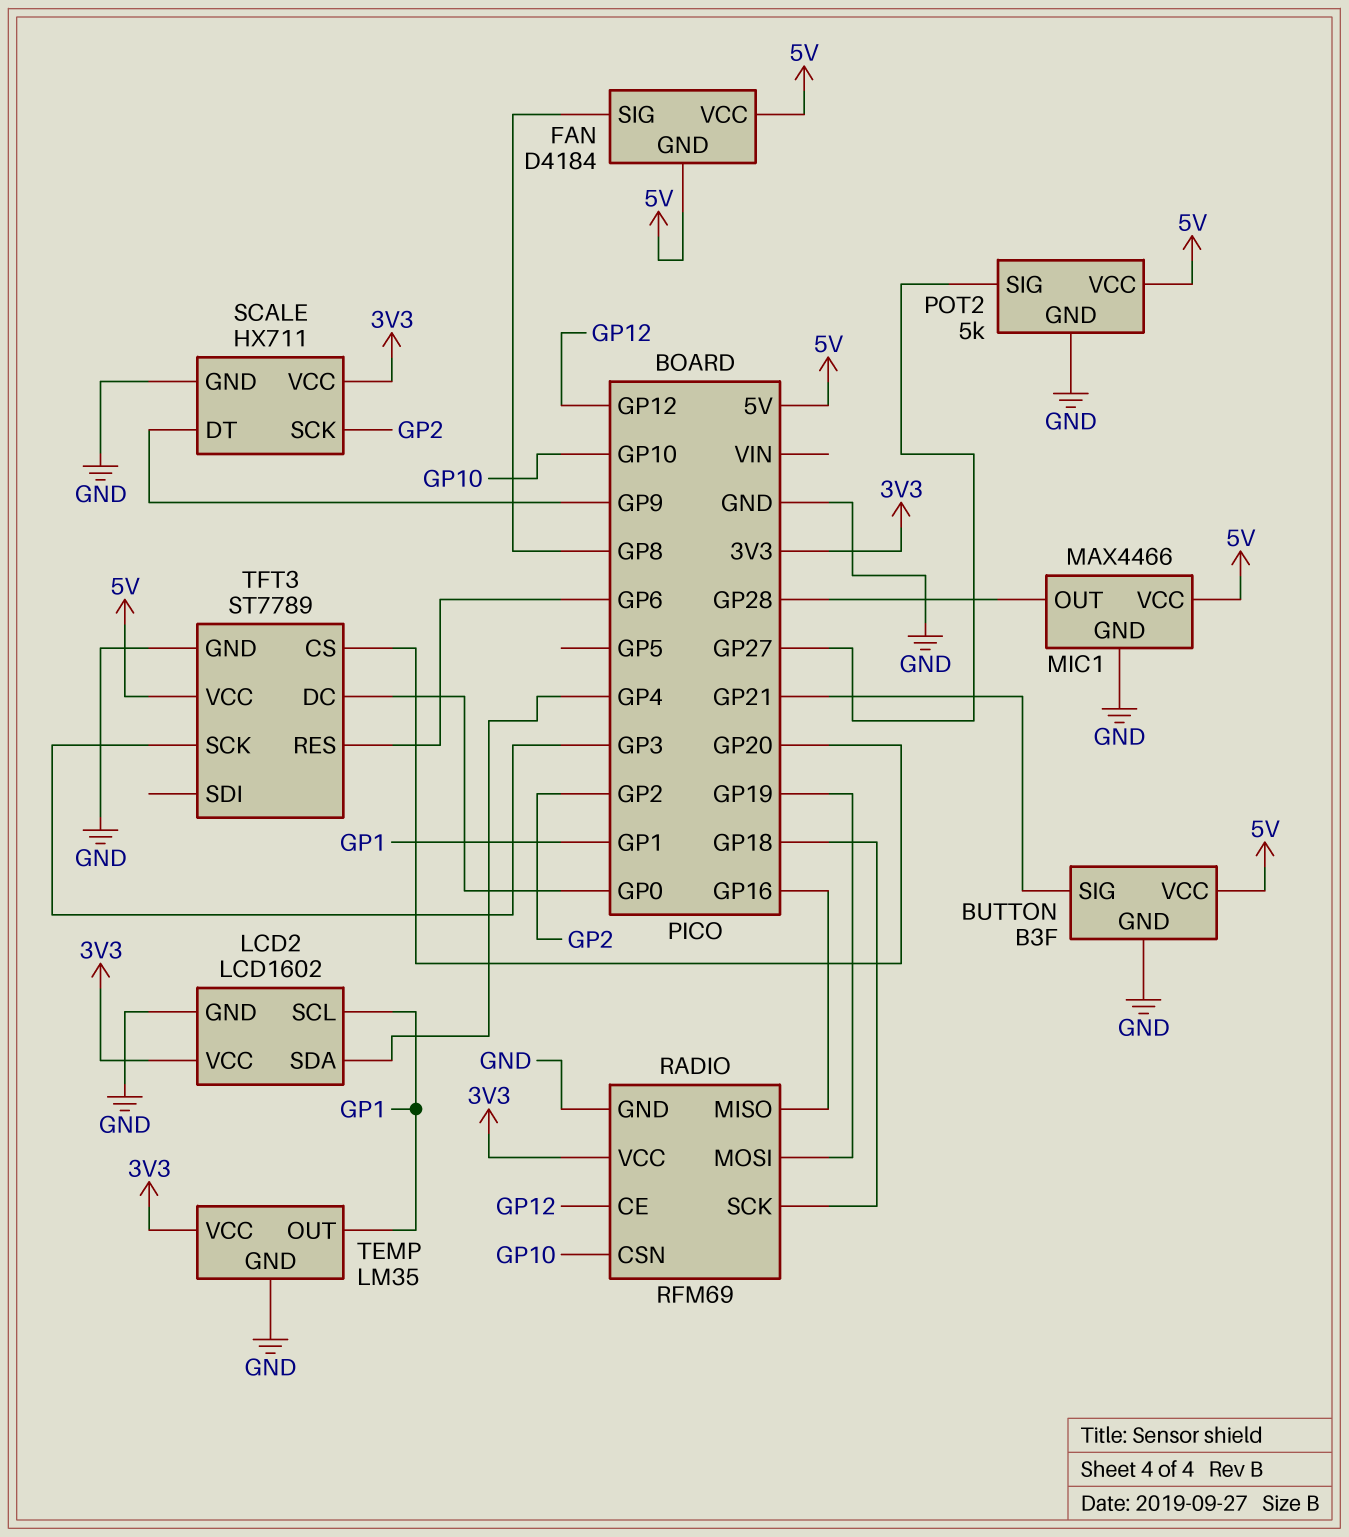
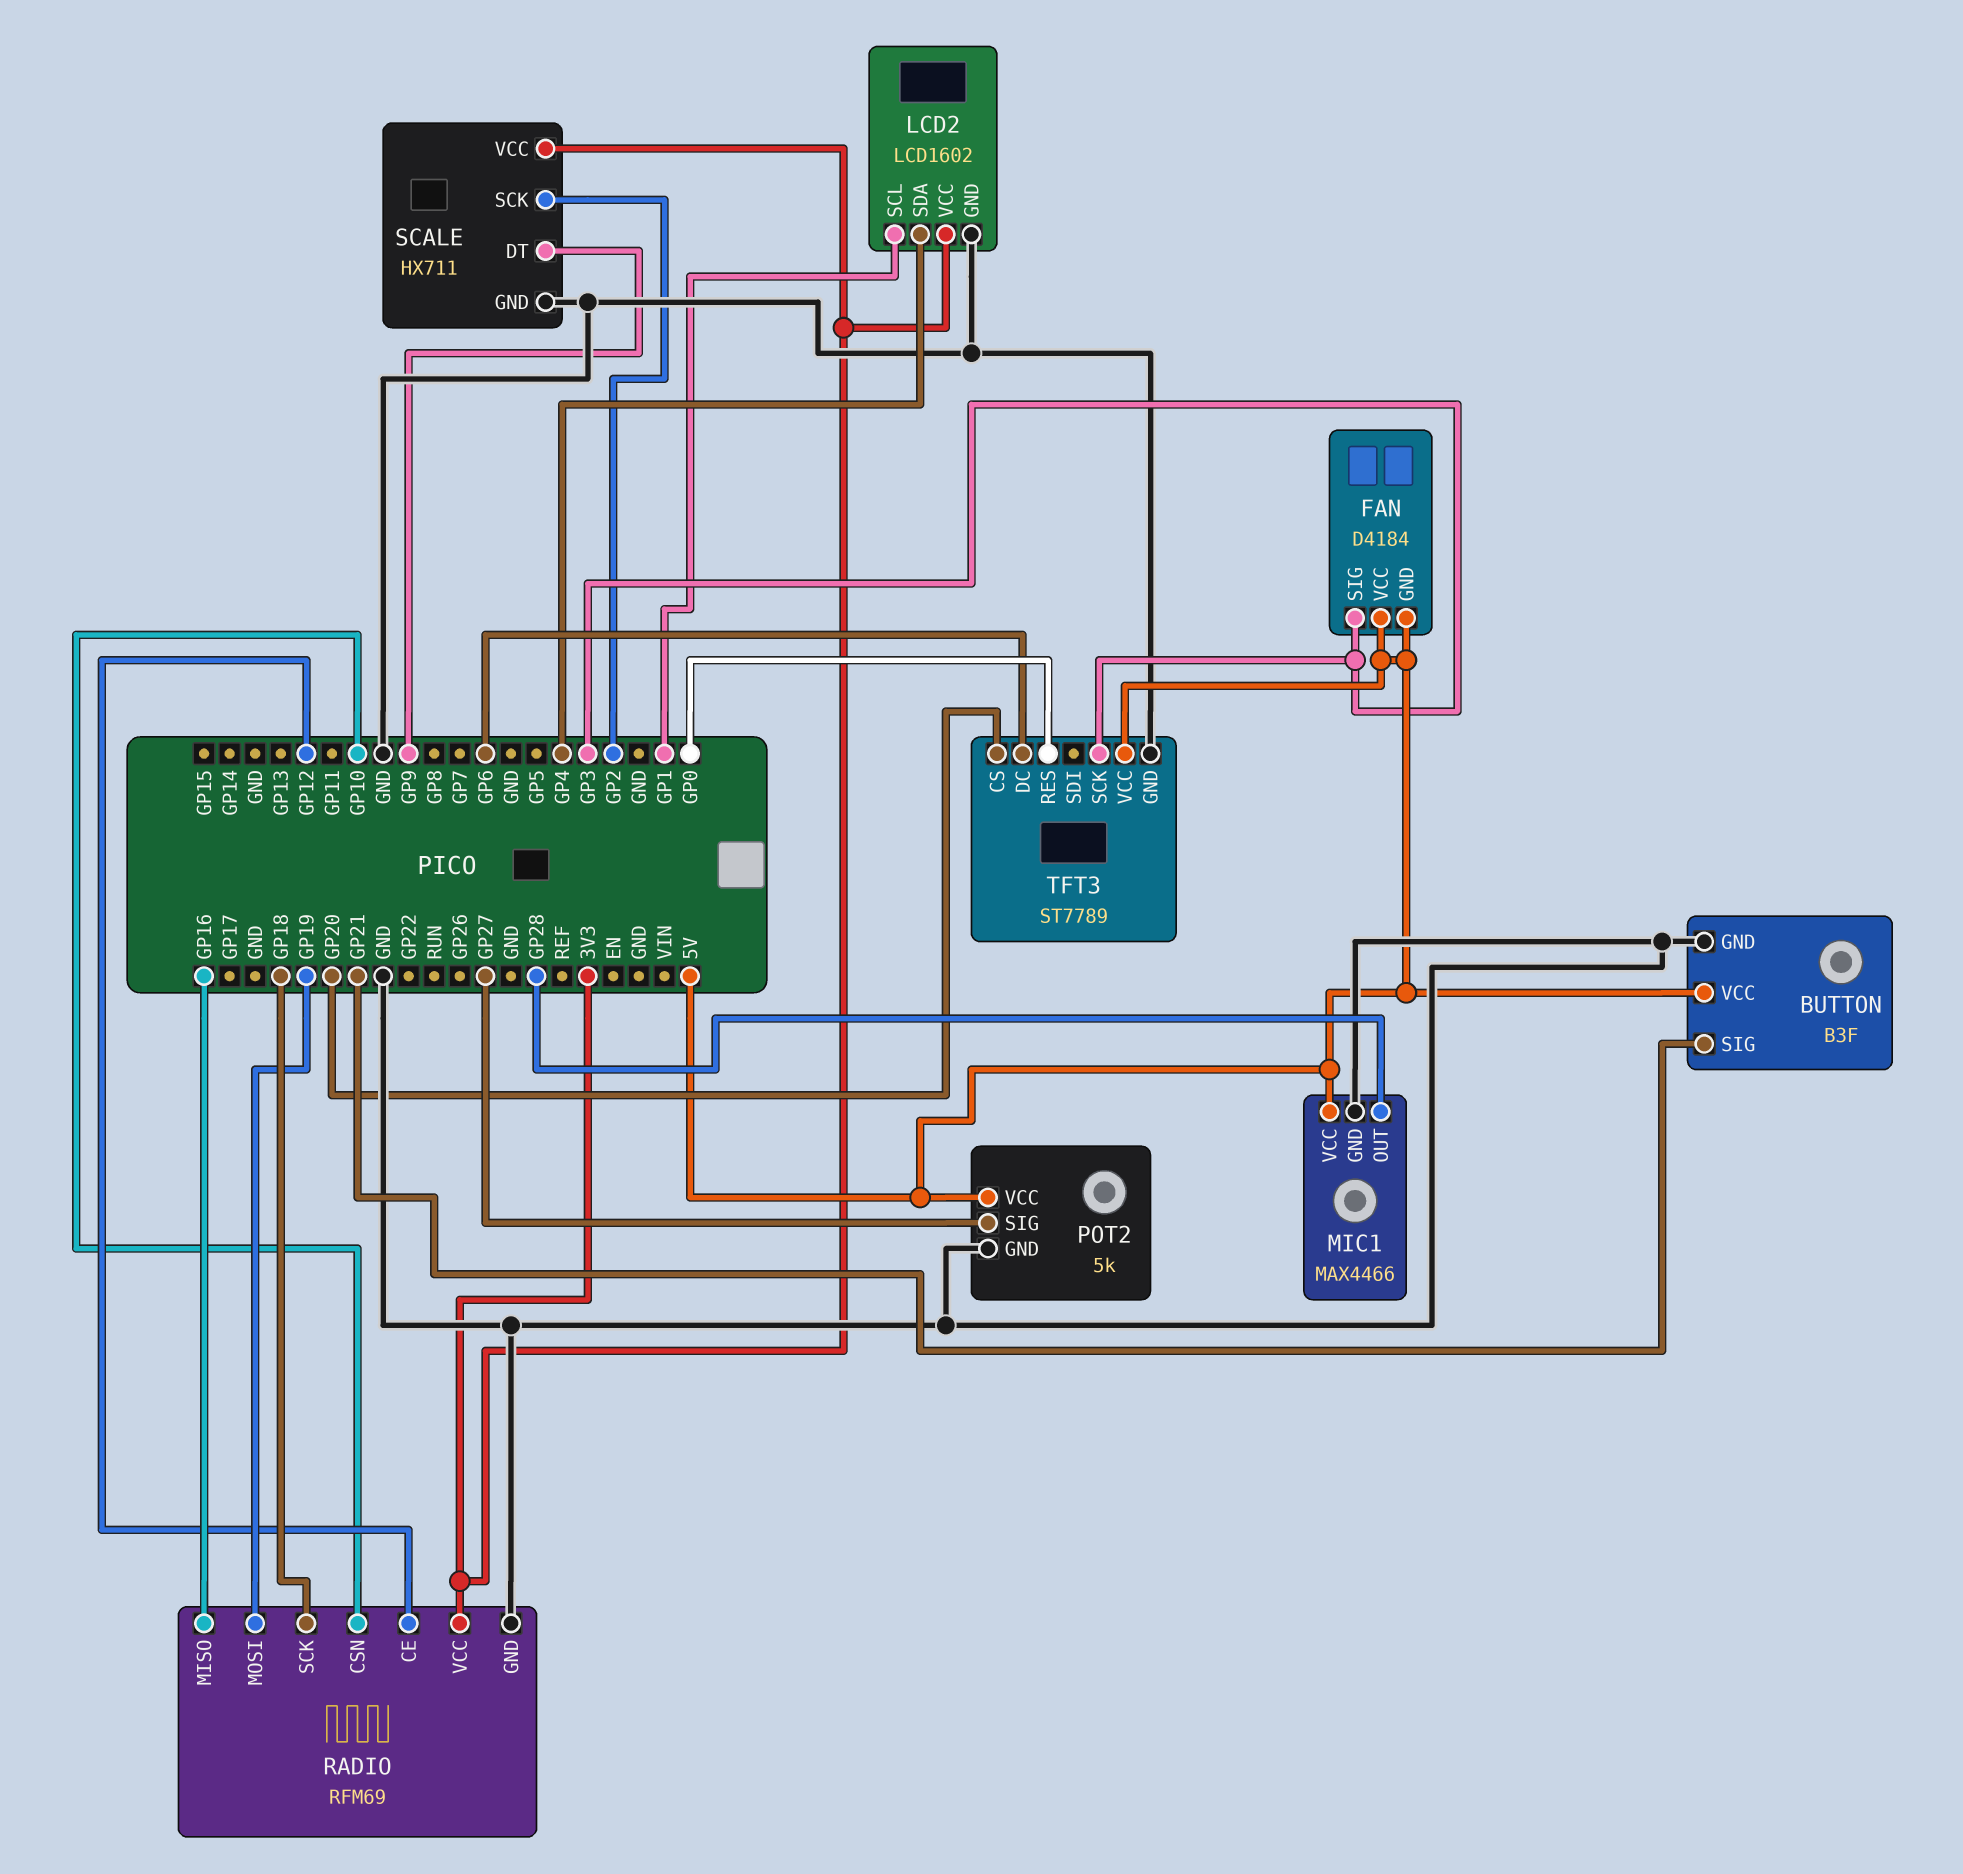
FAN pin SIG: GP8 -> GP3
TEMP: LM35 -> none
TEMP pin GND: GND -> none
TEMP pin OUT: GP1 -> none
TEMP pin VCC: 3V3 -> none
TFT3 pin DC: GP0 -> GP6
TFT3 pin RES: GP6 -> GP0

